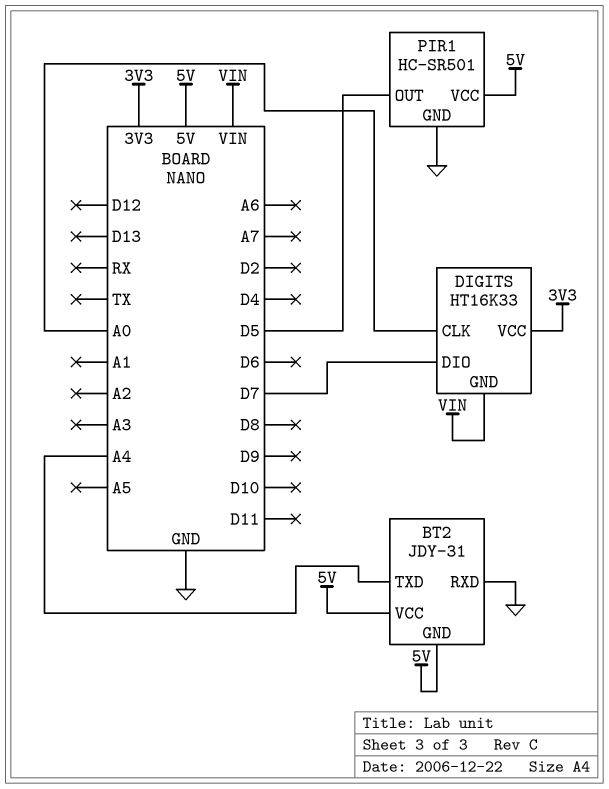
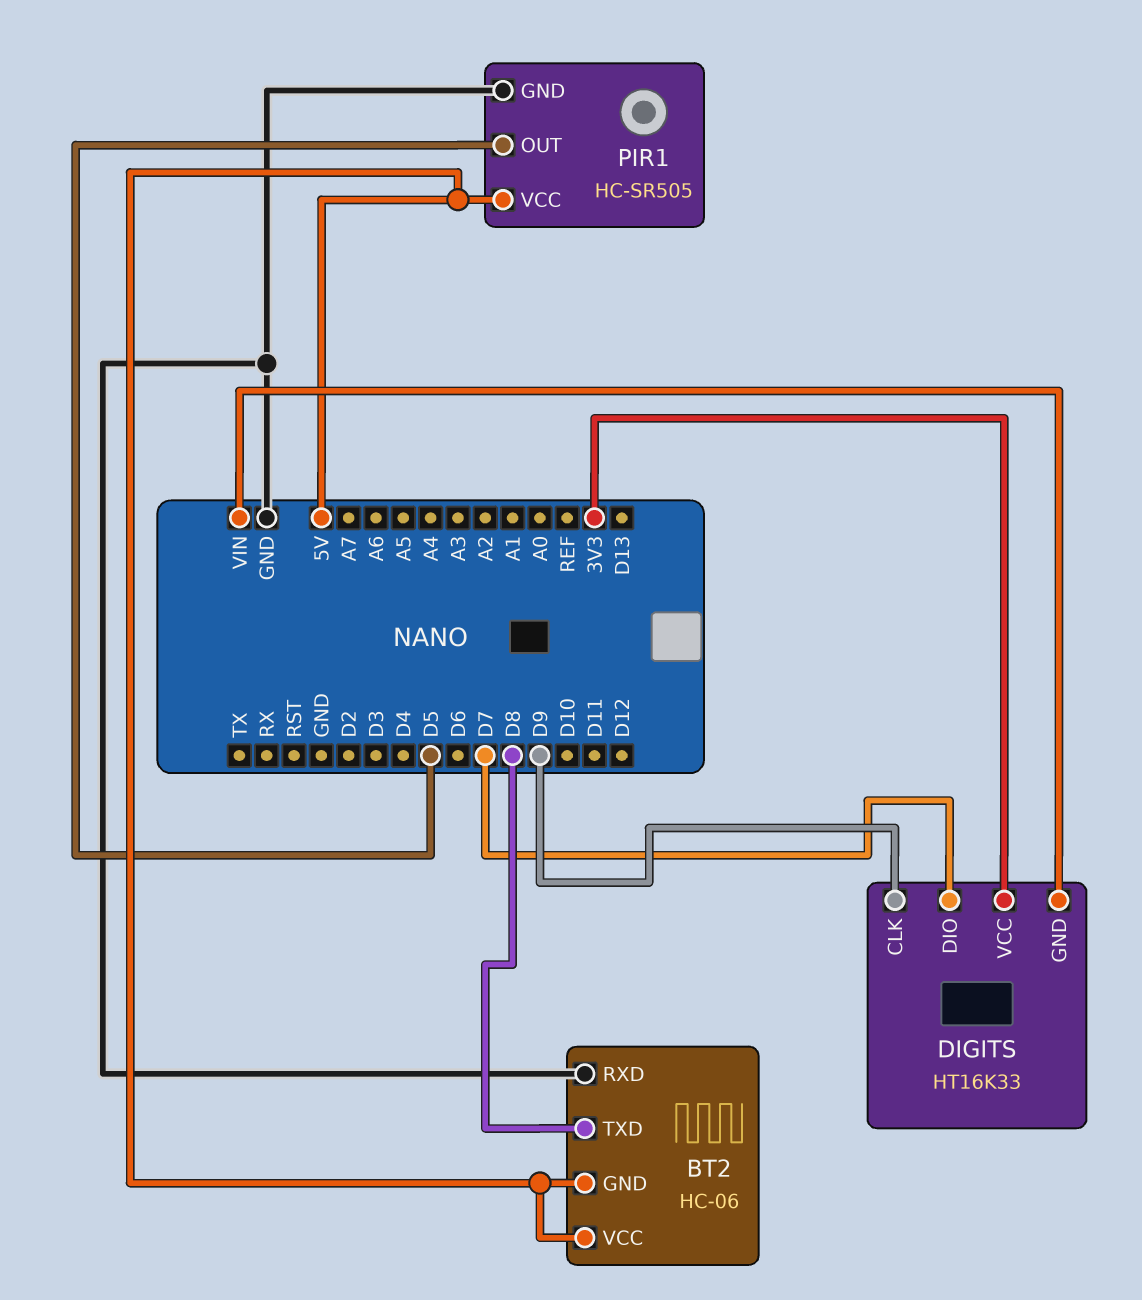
BT2: JDY-31 -> HC-06
BT2 pin TXD: A4 -> D8
DIGITS pin CLK: A0 -> D9
PIR1: HC-SR501 -> HC-SR505

